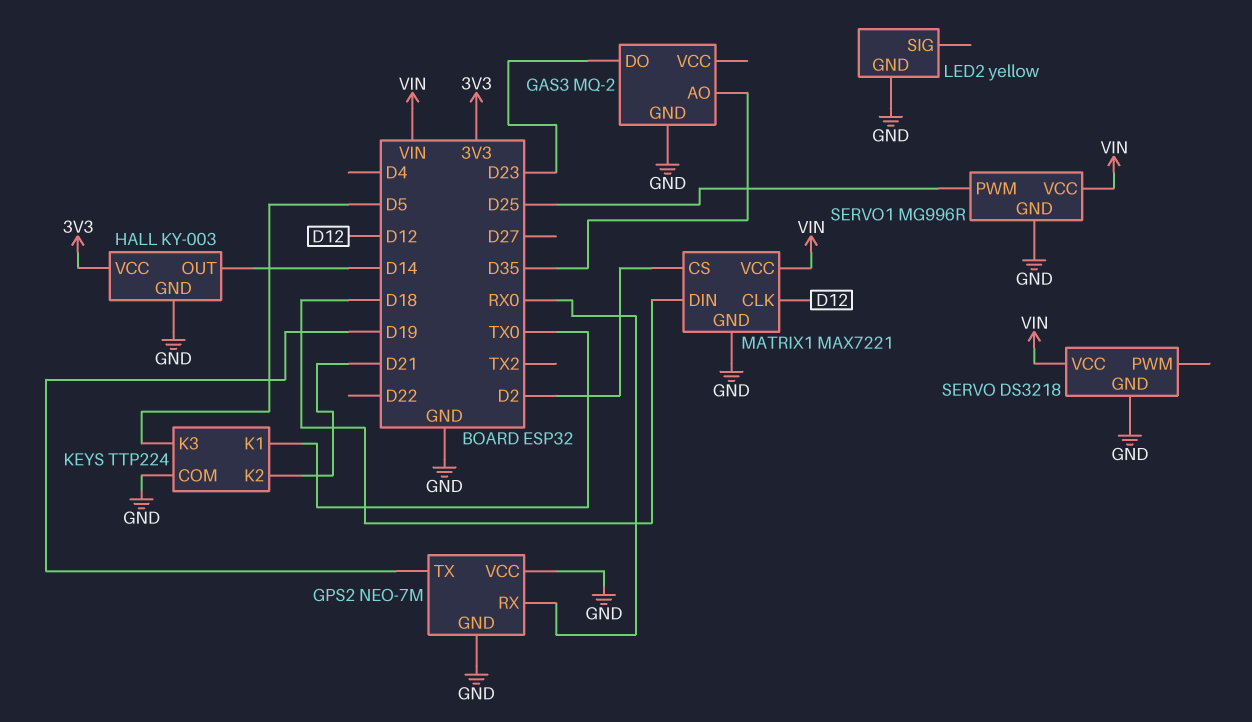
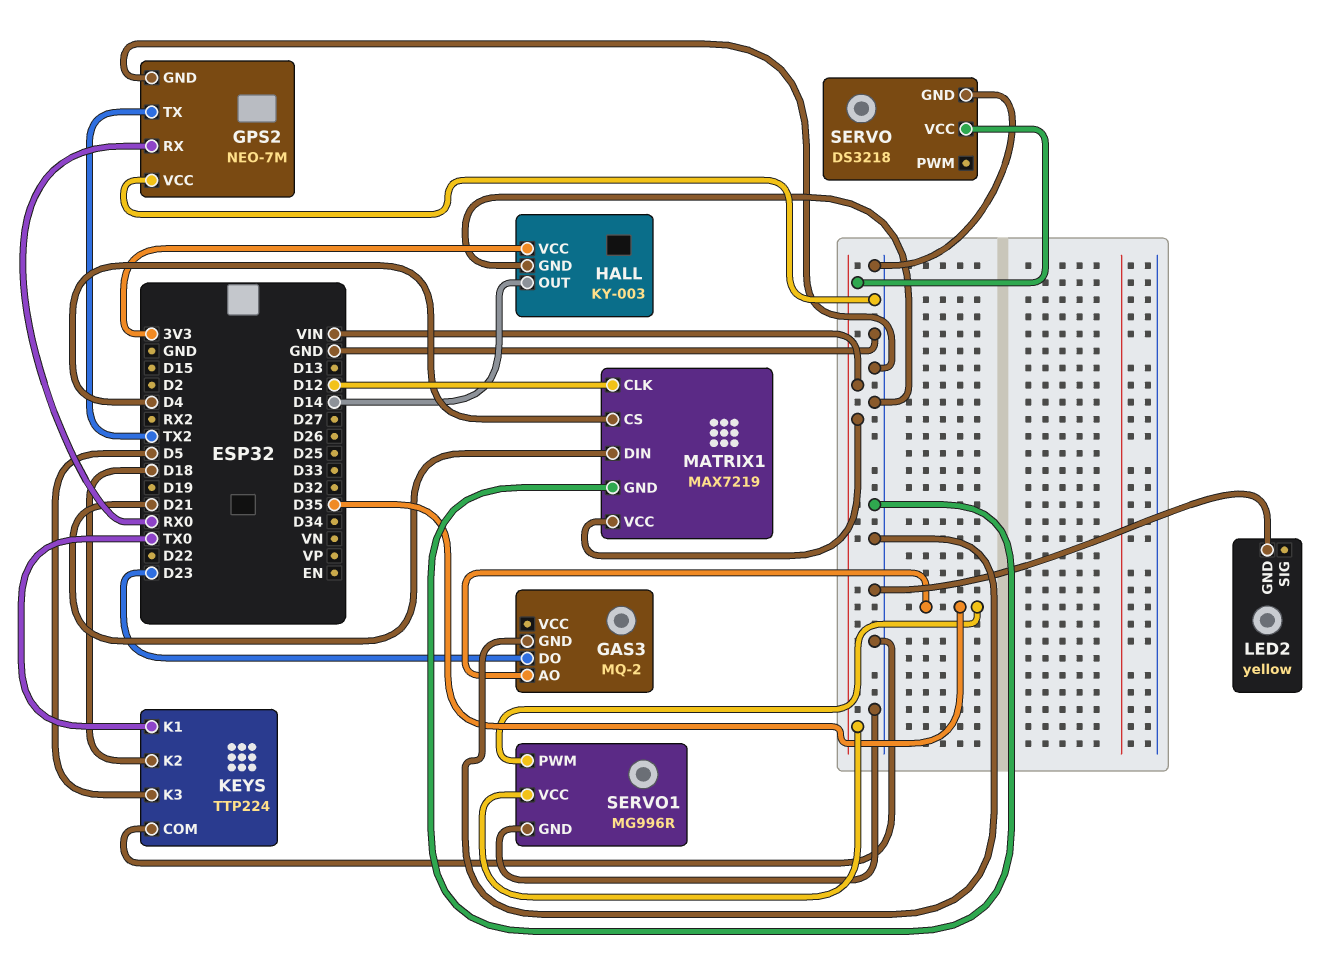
GPS2 pin TX: D19 -> TX2
KEYS pin K2: D21 -> D18
MATRIX1: MAX7221 -> MAX7219
MATRIX1 pin CS: D2 -> D4
MATRIX1 pin DIN: D18 -> D21
SERVO1 pin PWM: D25 -> D35

